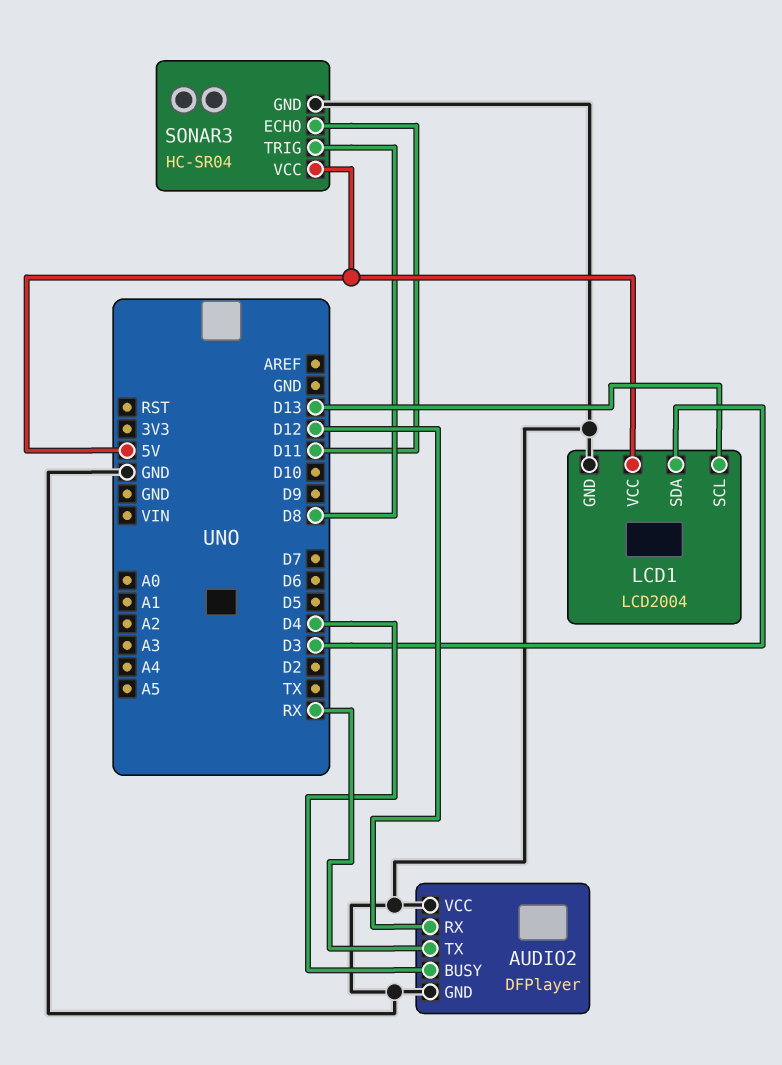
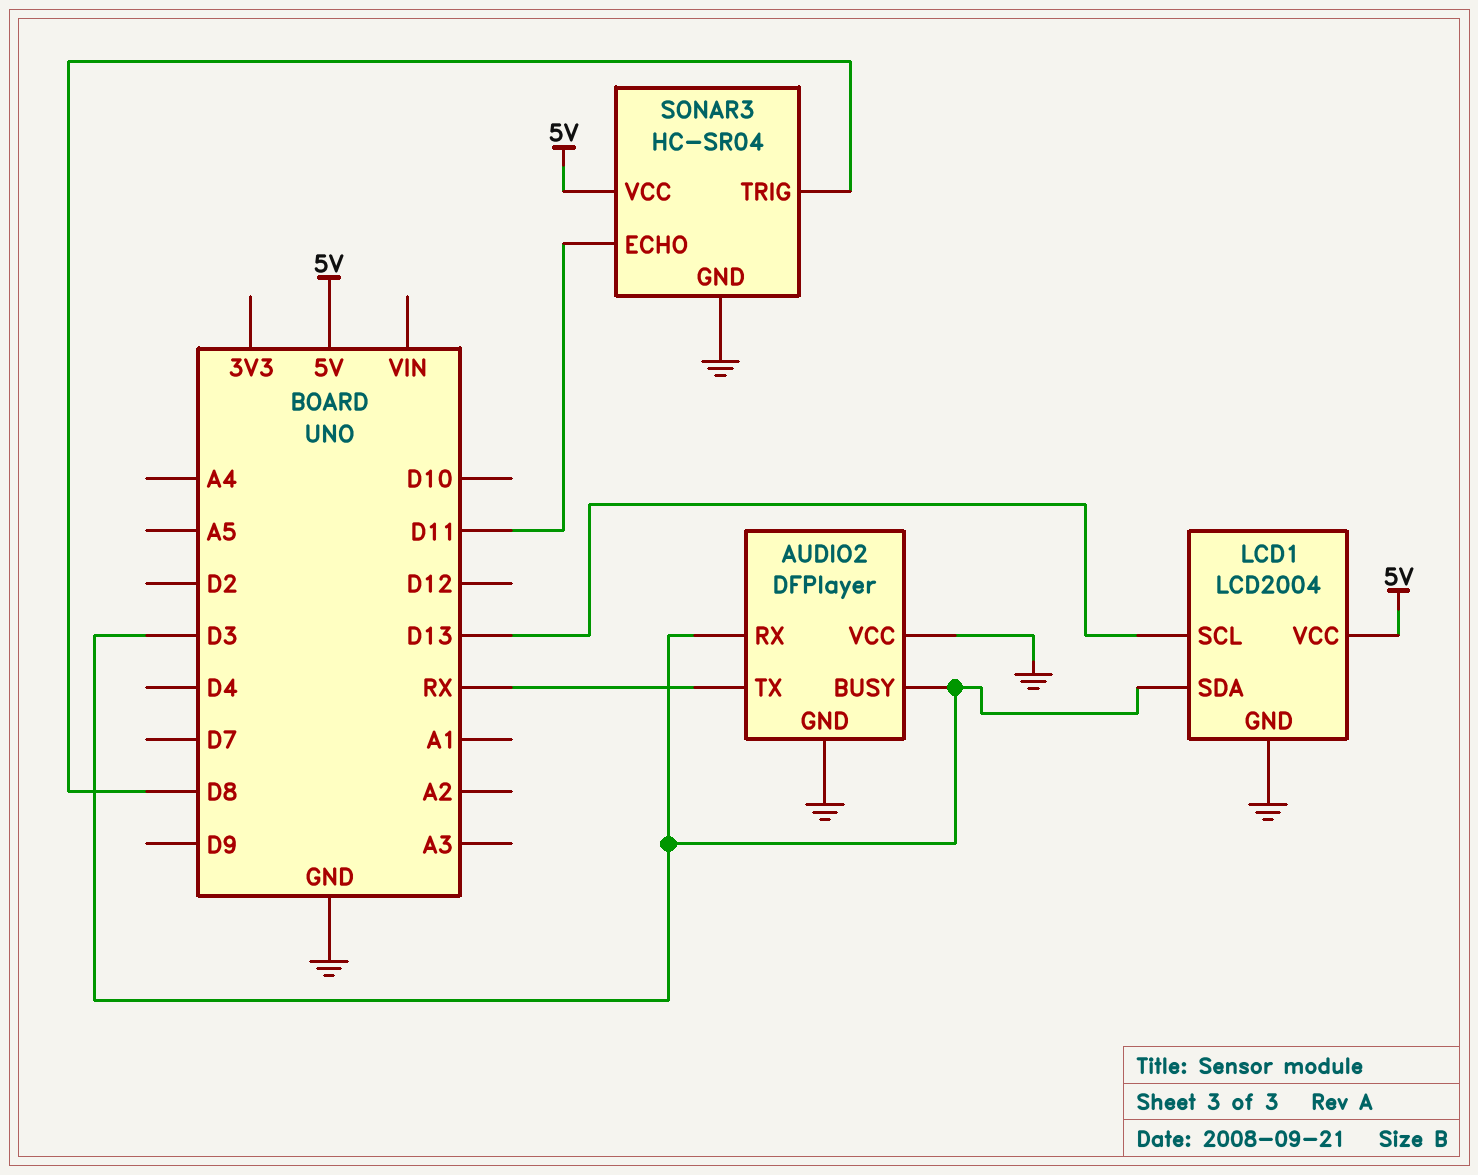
AUDIO2 pin BUSY: D4 -> D3
AUDIO2 pin RX: D12 -> D3

